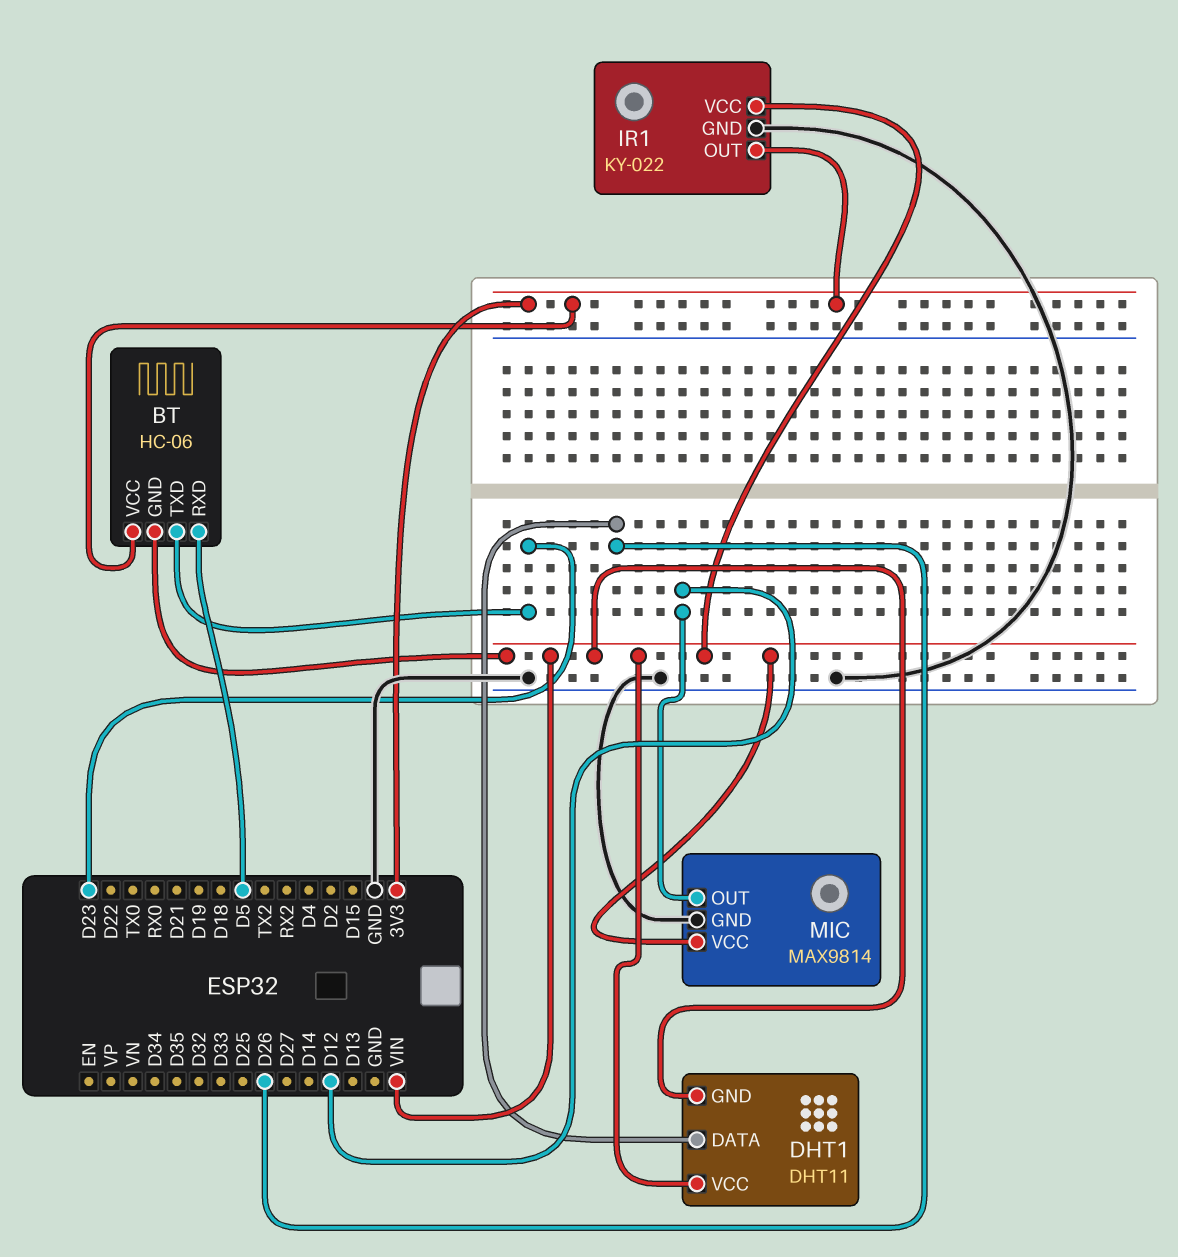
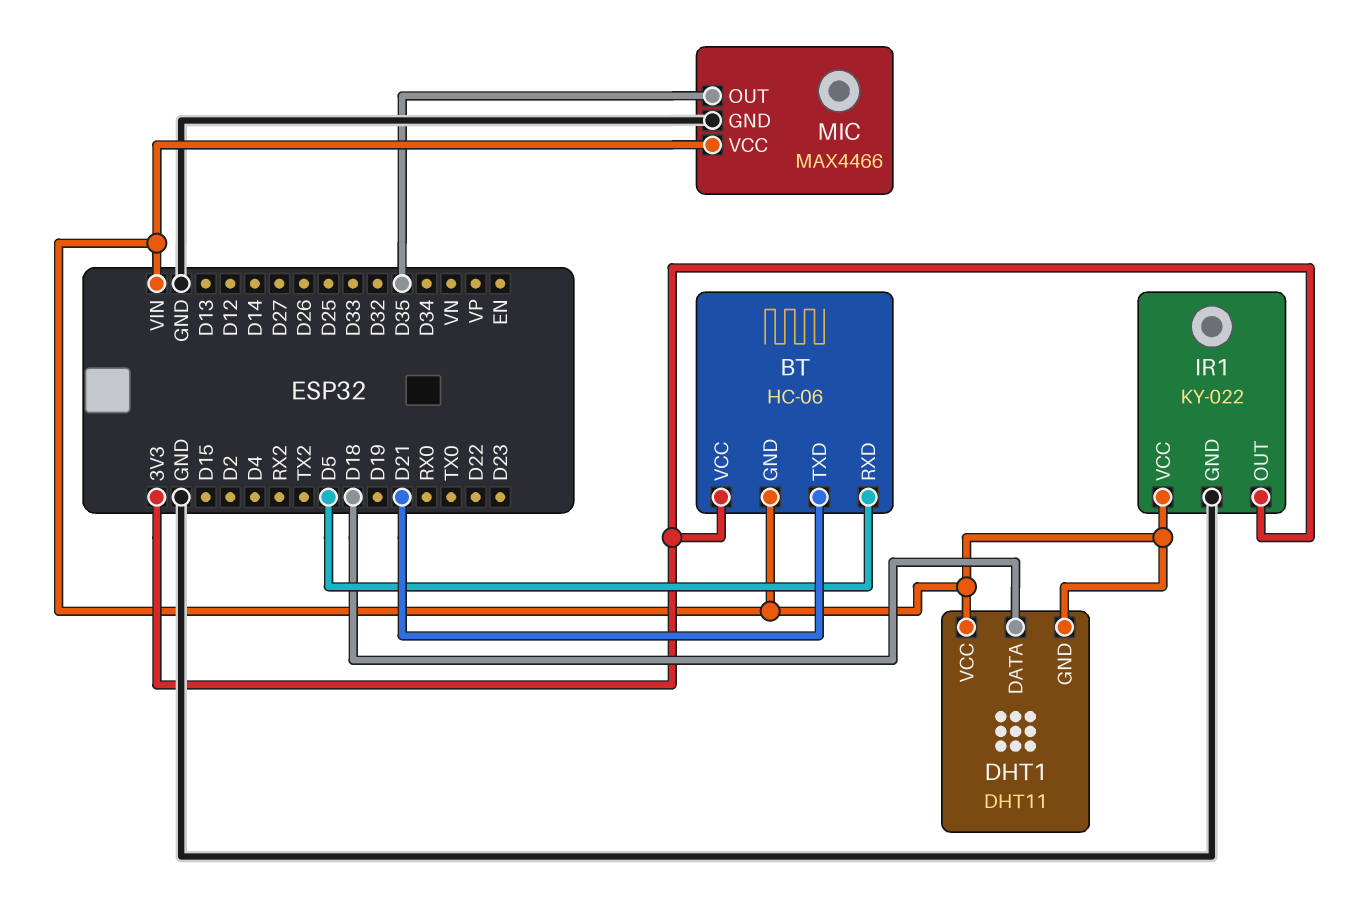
BT pin TXD: D23 -> D21
DHT1 pin DATA: D26 -> D18
MIC: MAX9814 -> MAX4466
MIC pin OUT: D12 -> D35

